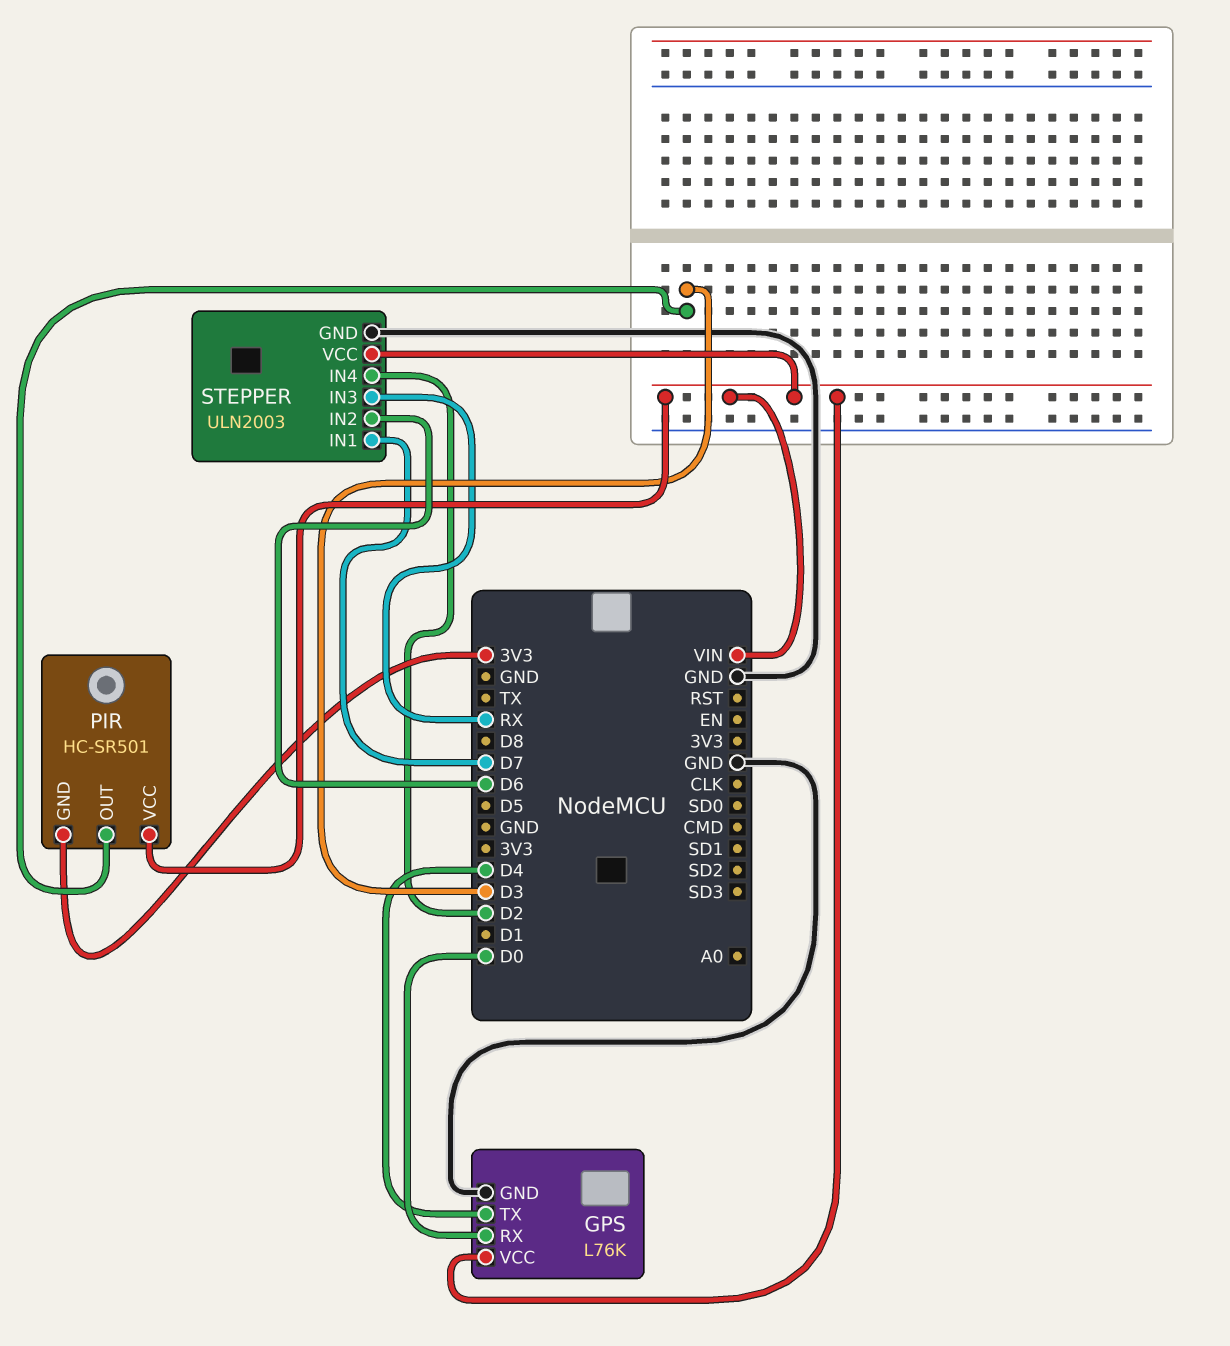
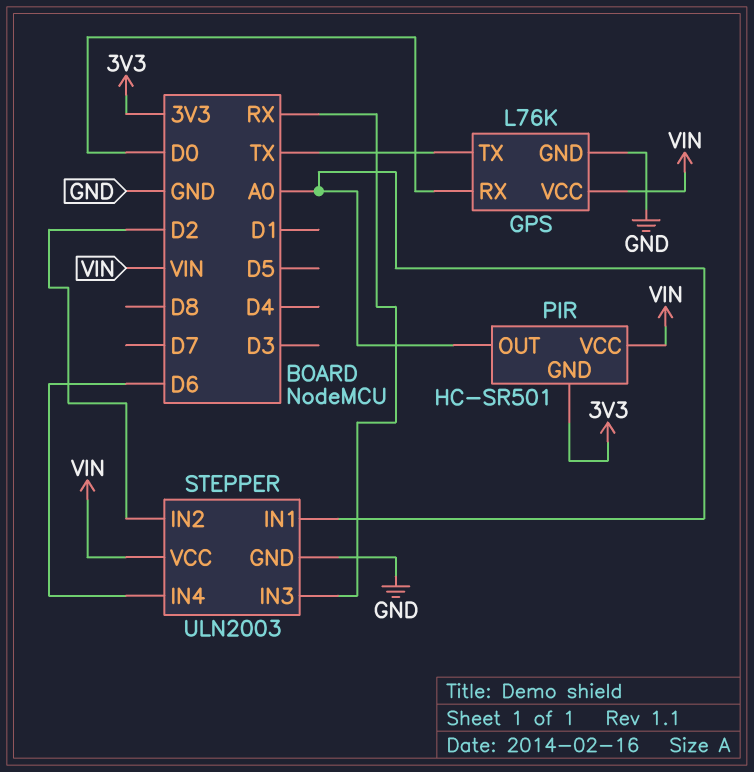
GPS pin TX: D4 -> TX
PIR pin OUT: D3 -> A0
STEPPER pin IN1: D7 -> A0
STEPPER pin IN2: D6 -> D2
STEPPER pin IN4: D2 -> D6

